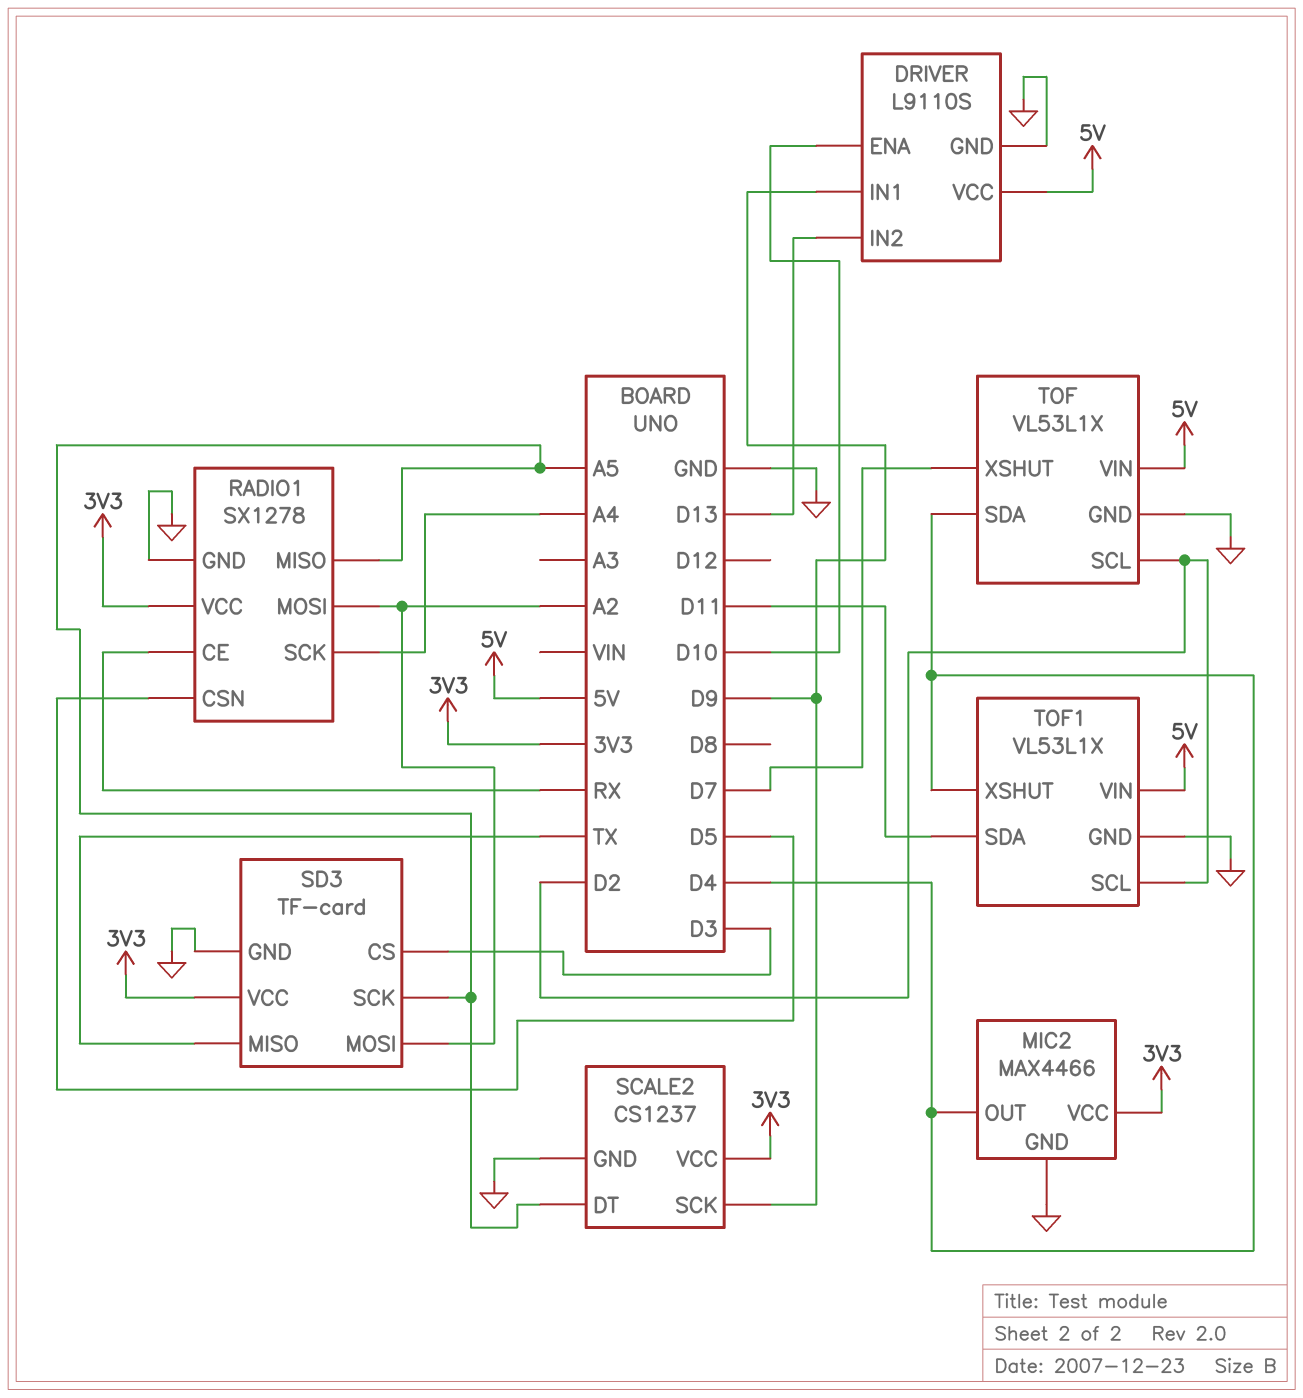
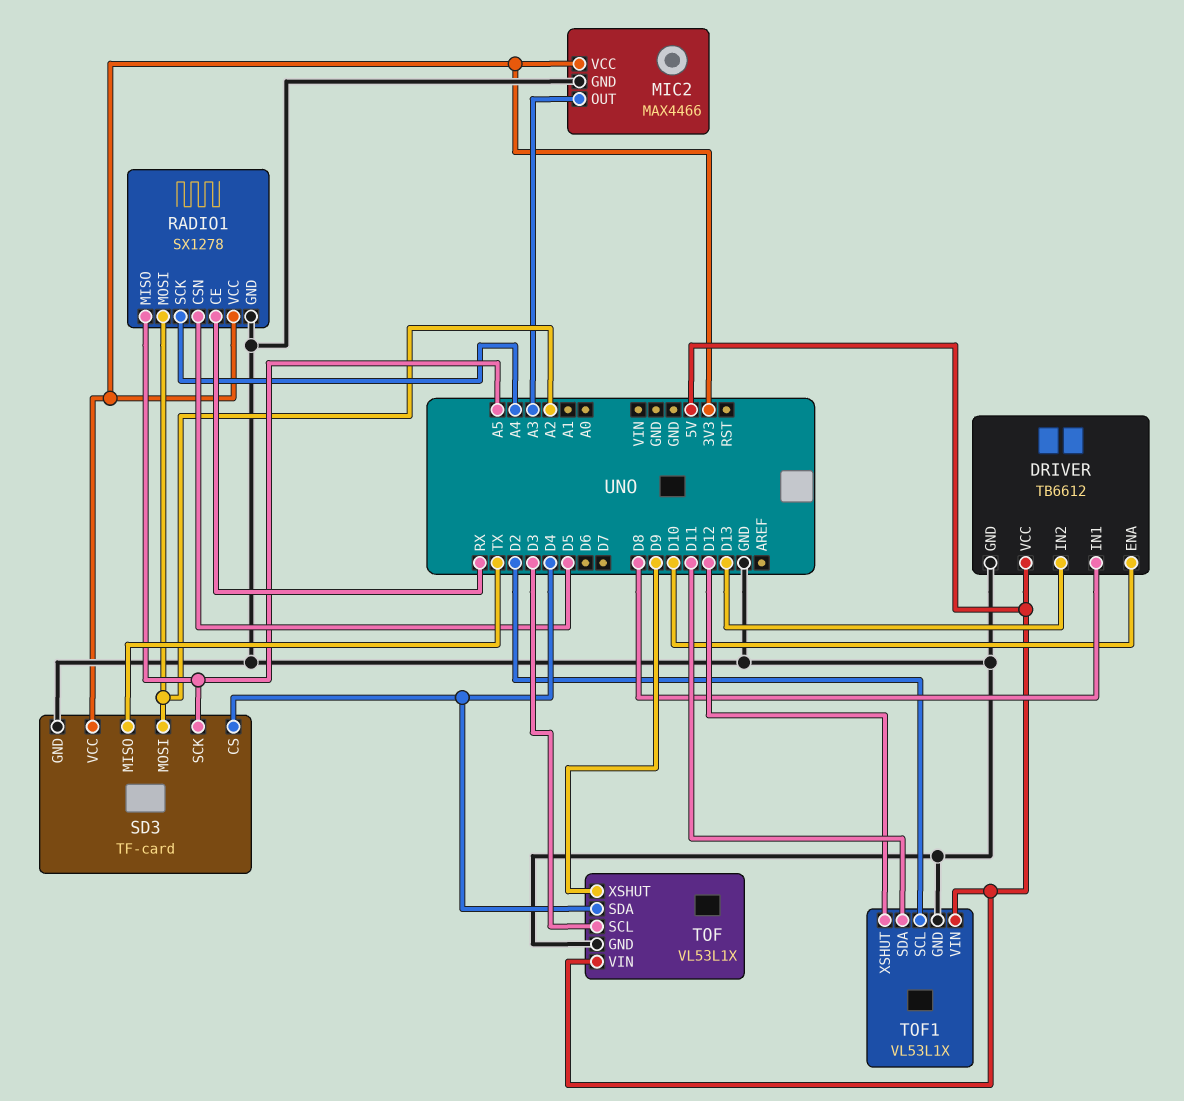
DRIVER: L9110S -> TB6612
DRIVER pin IN1: D9 -> D8
MIC2 pin OUT: D4 -> A3
SCALE2: CS1237 -> none
SCALE2 pin DT: A5 -> none
SCALE2 pin GND: GND -> none
SCALE2 pin SCK: D9 -> none
SCALE2 pin VCC: 3V3 -> none
SD3 pin CS: D3 -> D4
TOF pin SCL: D2 -> D3
TOF pin XSHUT: D7 -> D9
TOF1 pin XSHUT: D4 -> D12

